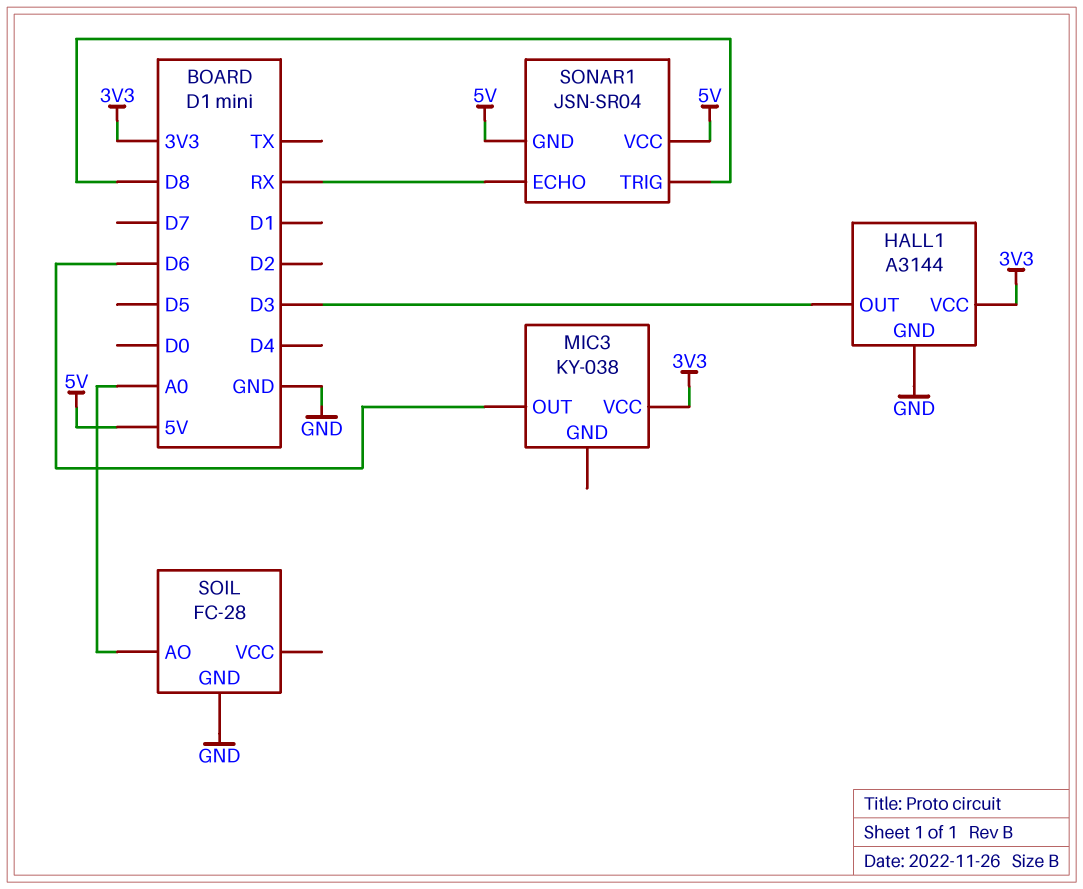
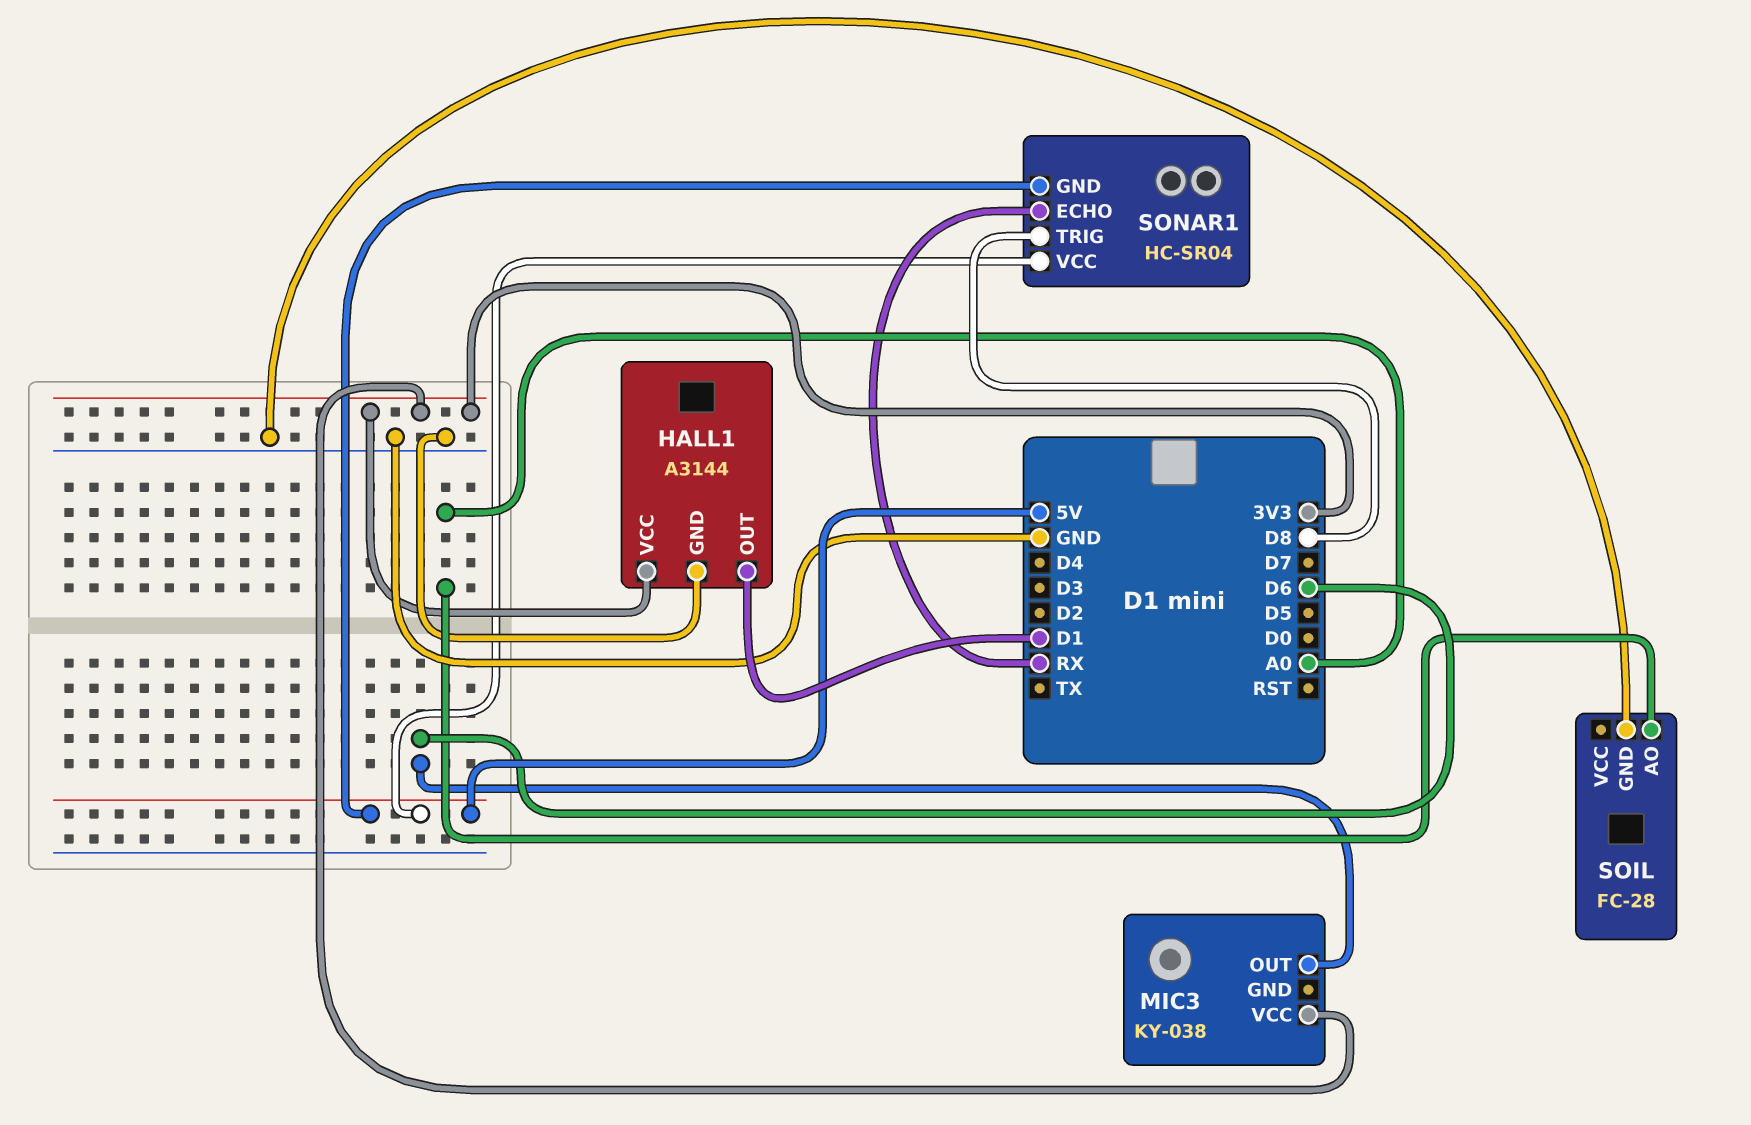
HALL1 pin OUT: D3 -> D1
SONAR1: JSN-SR04 -> HC-SR04

